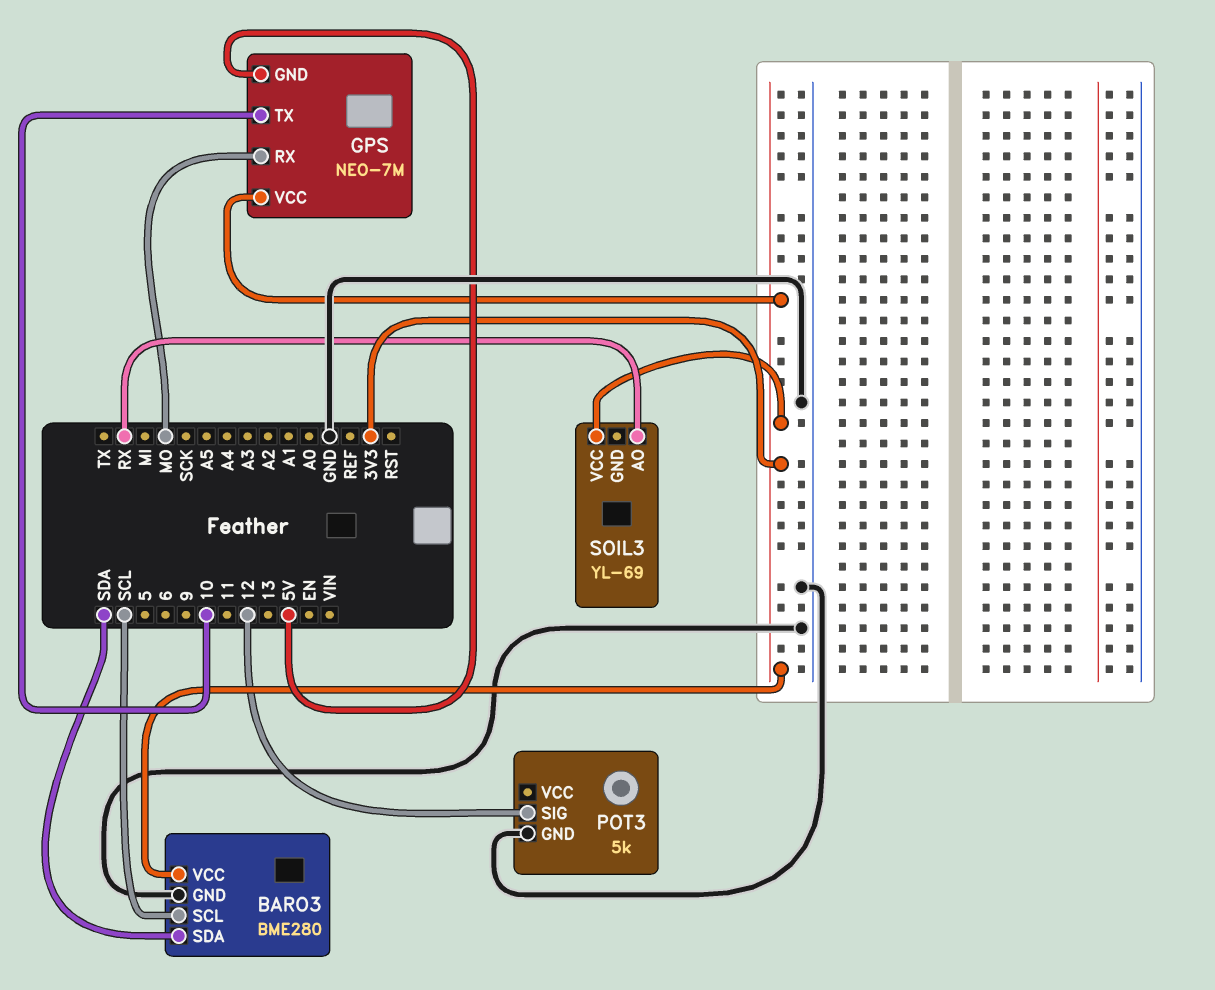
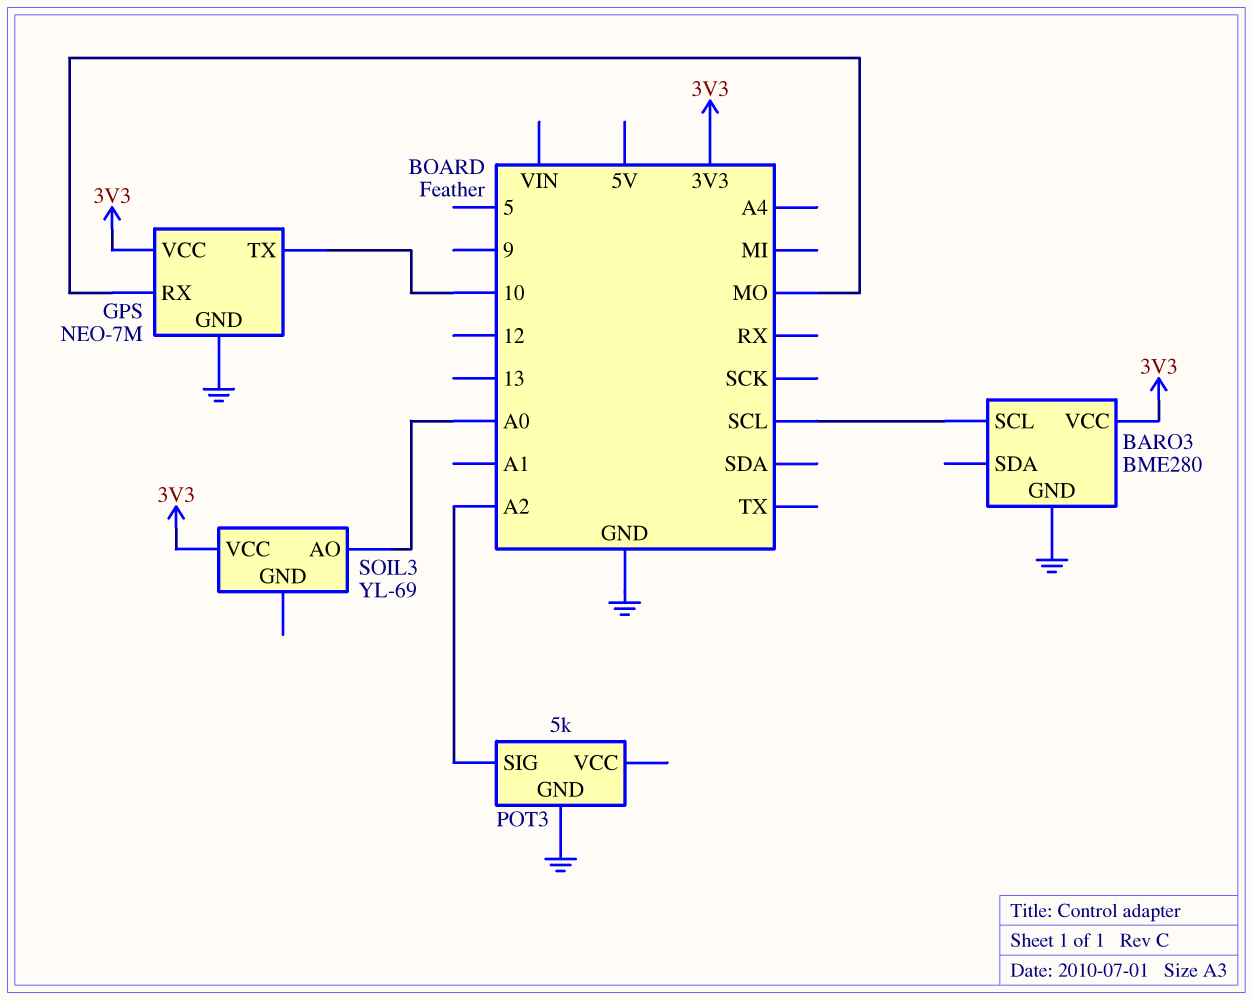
BARO3 pin SDA: SDA -> none
GPS pin GND: 5V -> GND
POT3 pin SIG: 12 -> A2
SOIL3 pin AO: RX -> A0

